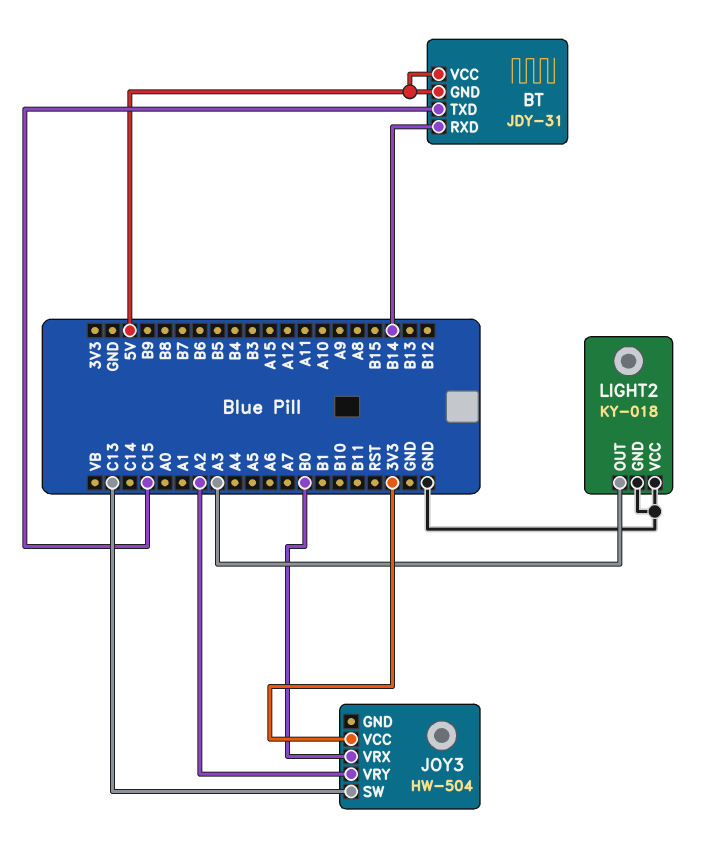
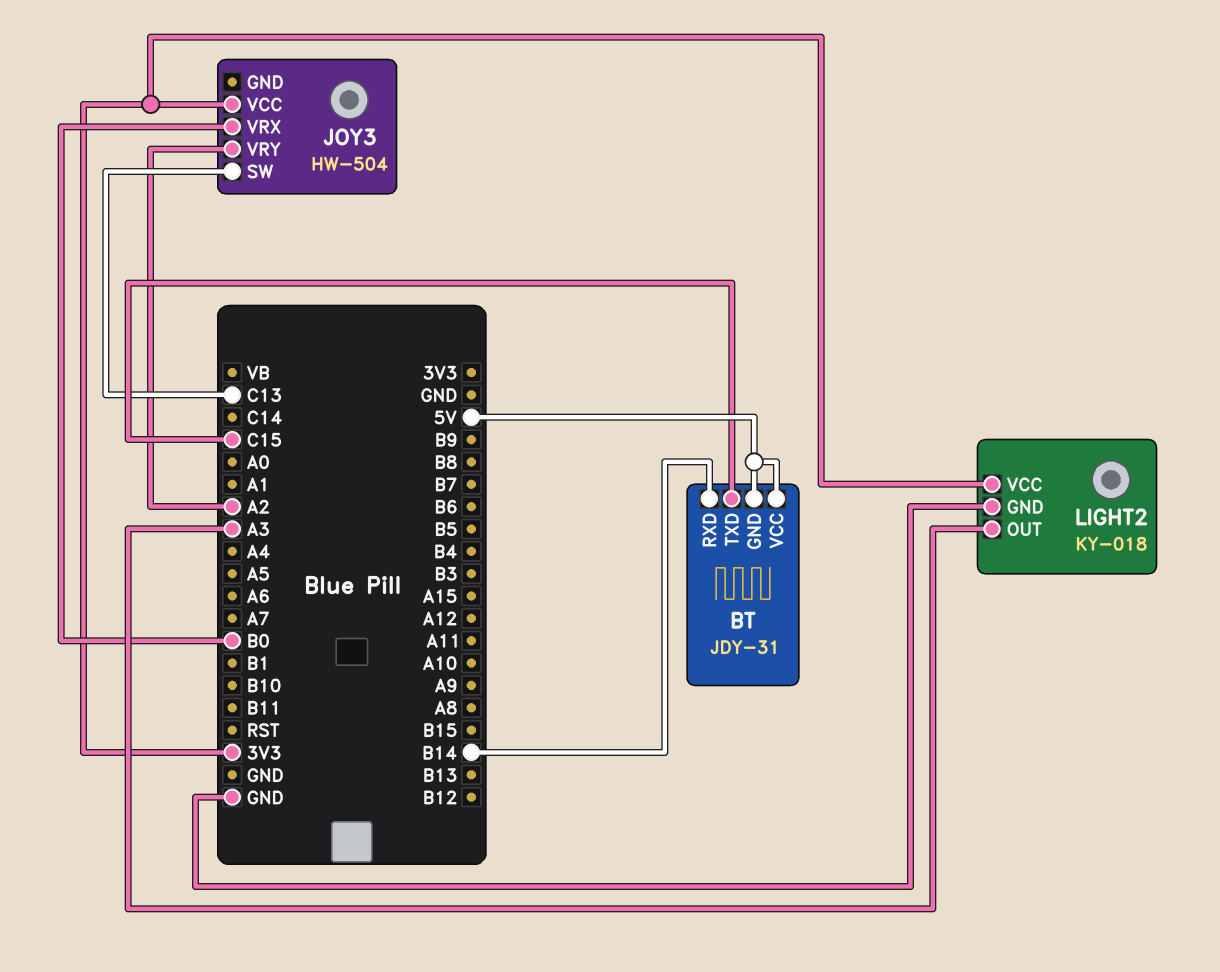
LIGHT2 pin VCC: GND -> 3V3

